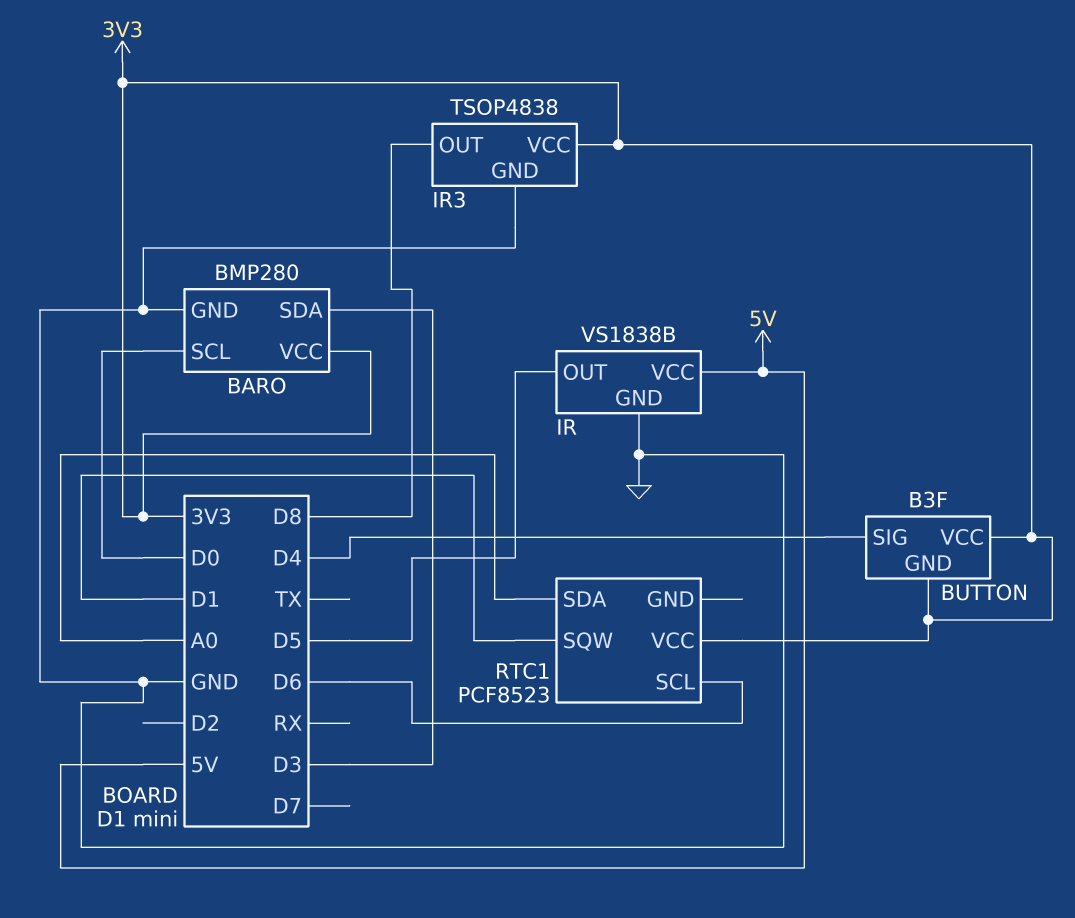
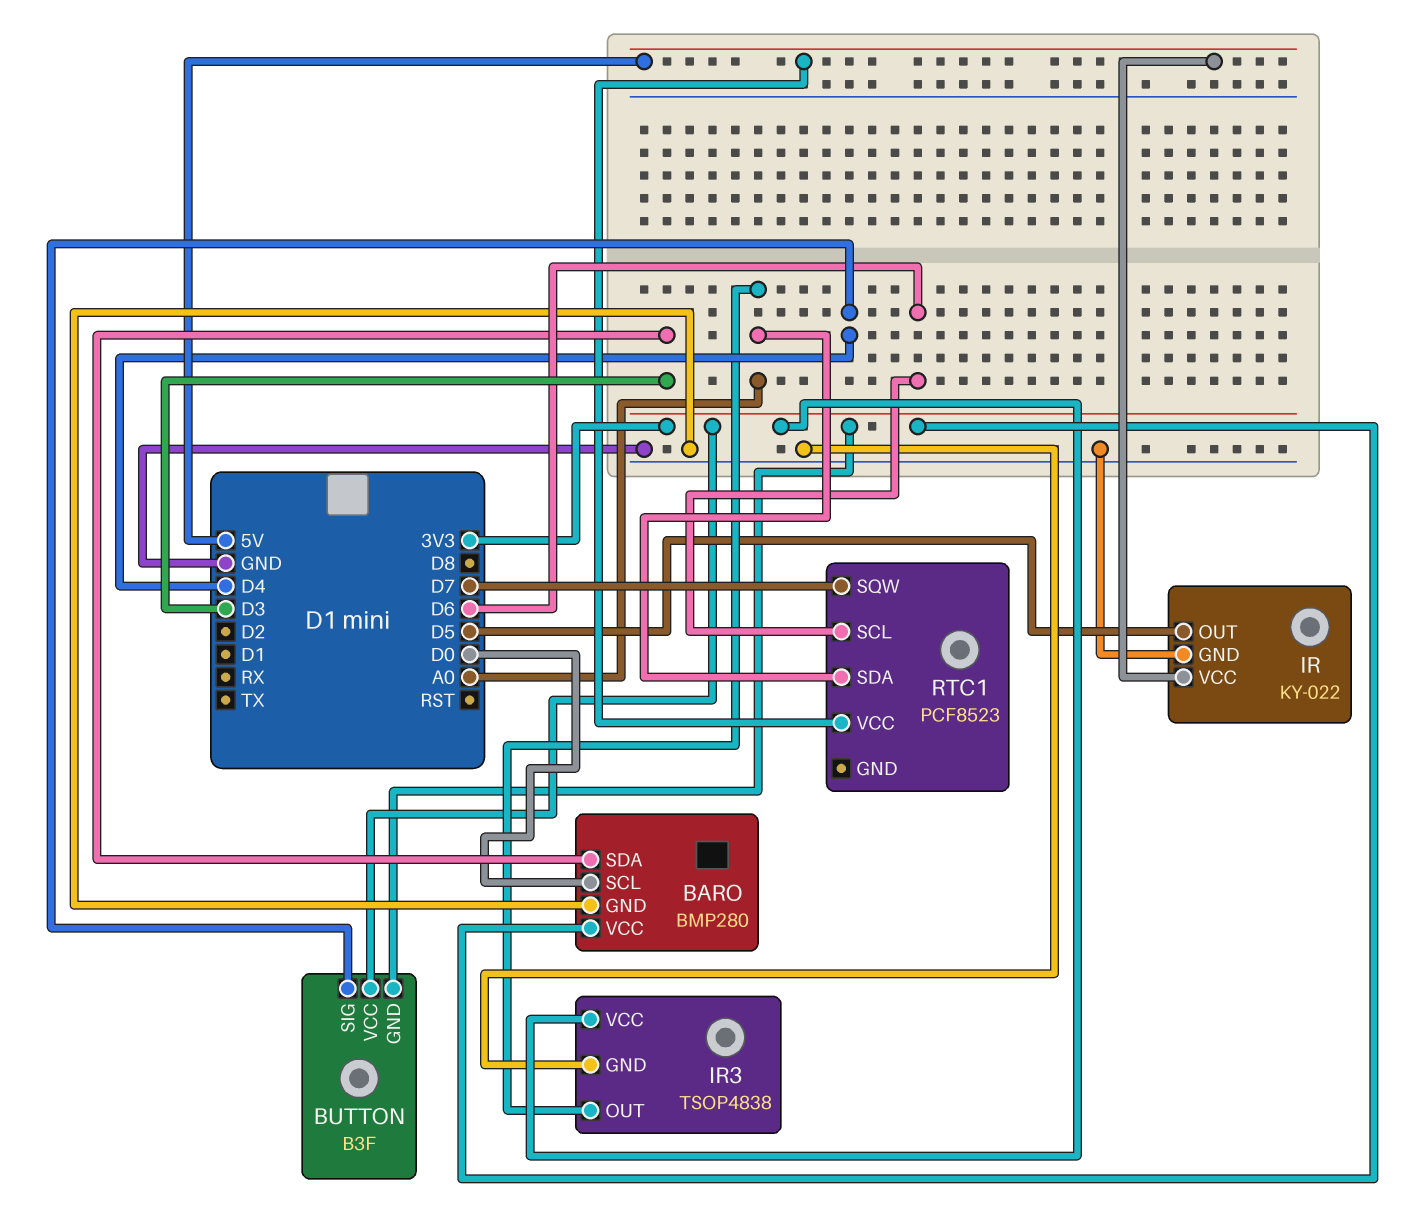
IR: VS1838B -> KY-022
IR3 pin OUT: D8 -> A0
RTC1 pin SQW: D1 -> D7
RTC1 pin VCC: 3V3 -> 5V

